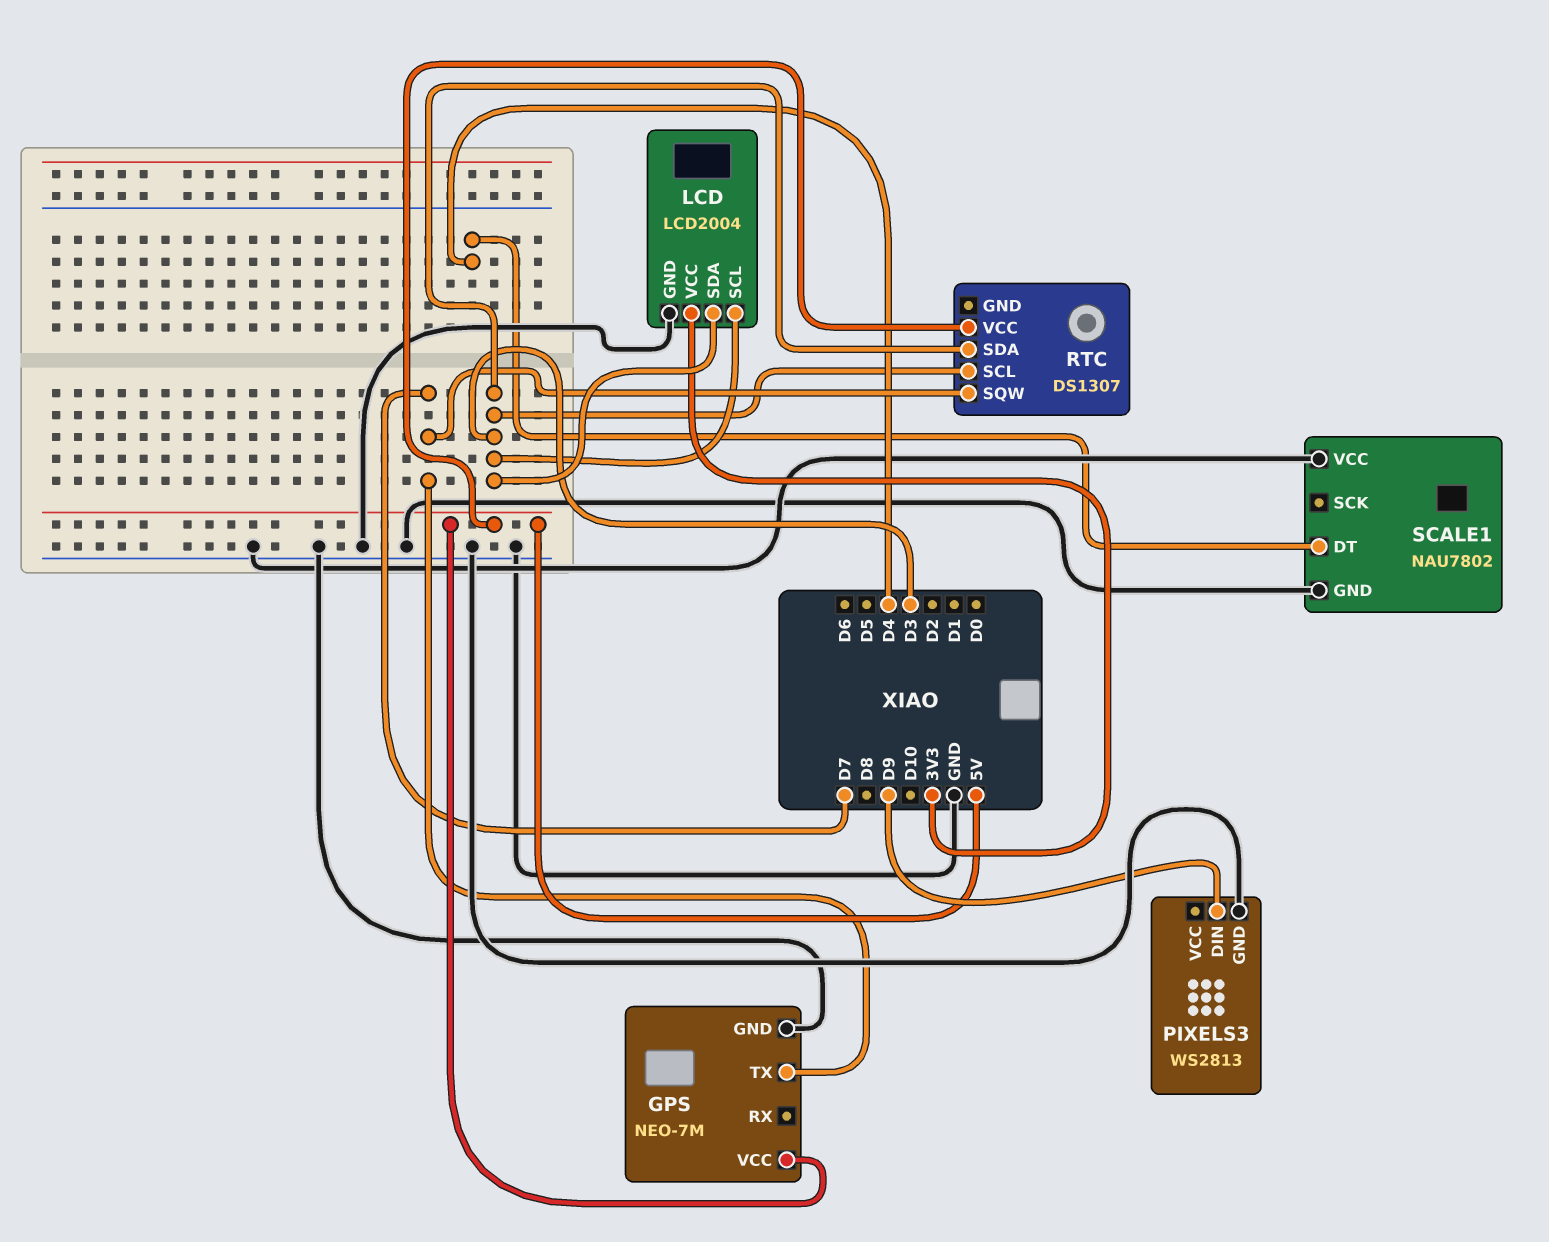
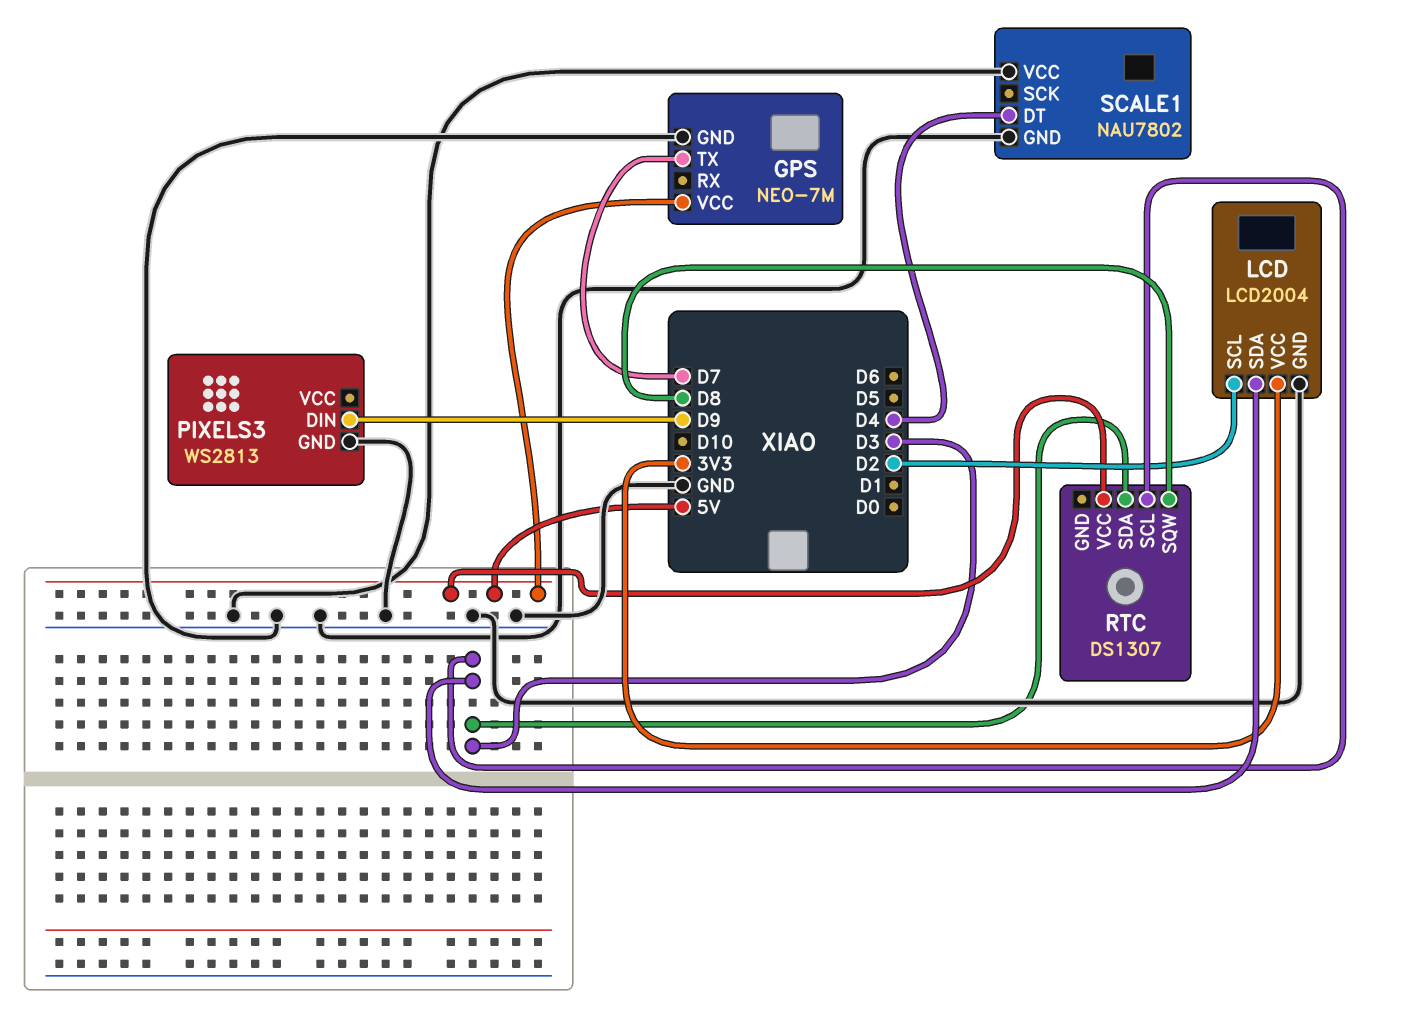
LCD pin SCL: D3 -> D2
RTC pin SQW: D7 -> D8

